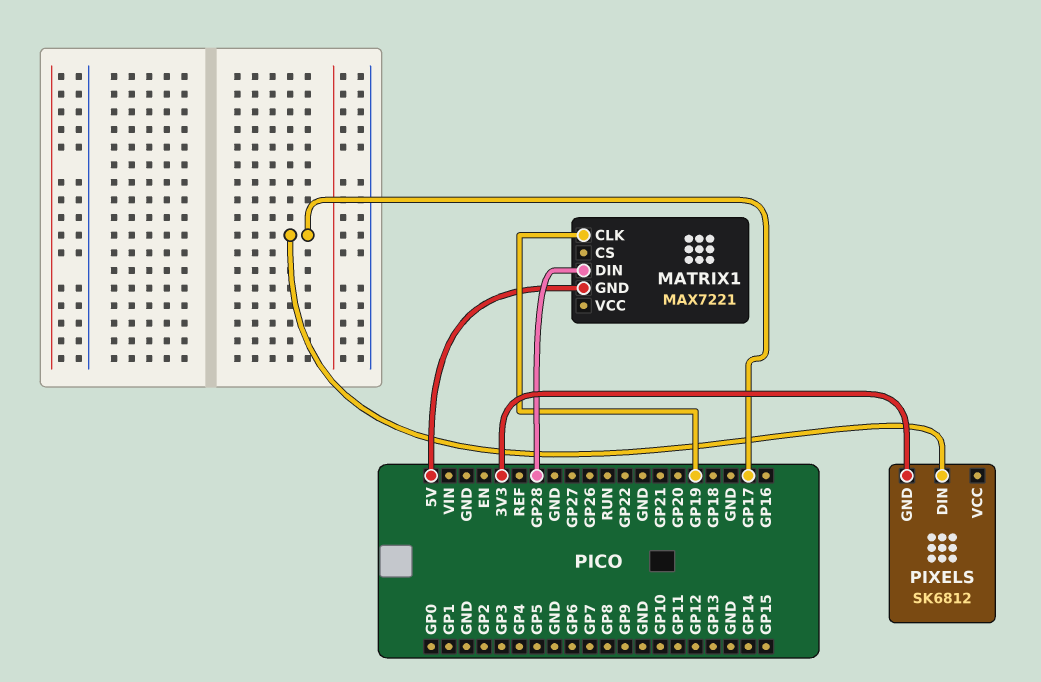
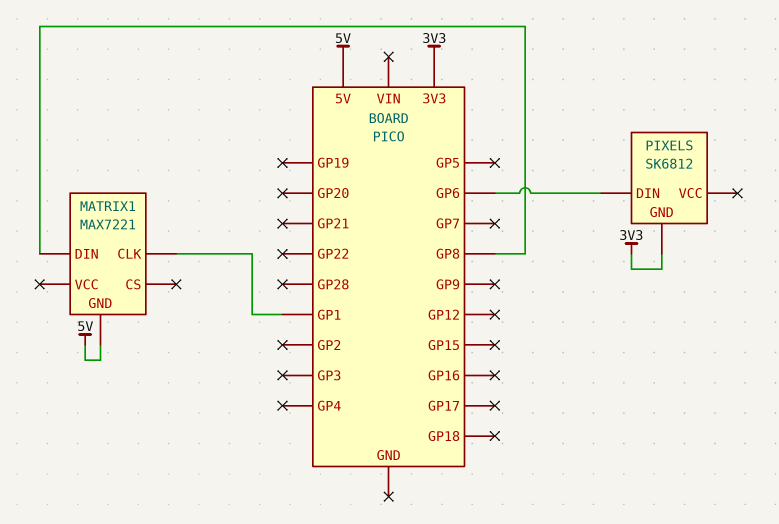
MATRIX1 pin CLK: GP19 -> GP1
MATRIX1 pin DIN: GP28 -> GP8
PIXELS pin DIN: GP17 -> GP6

